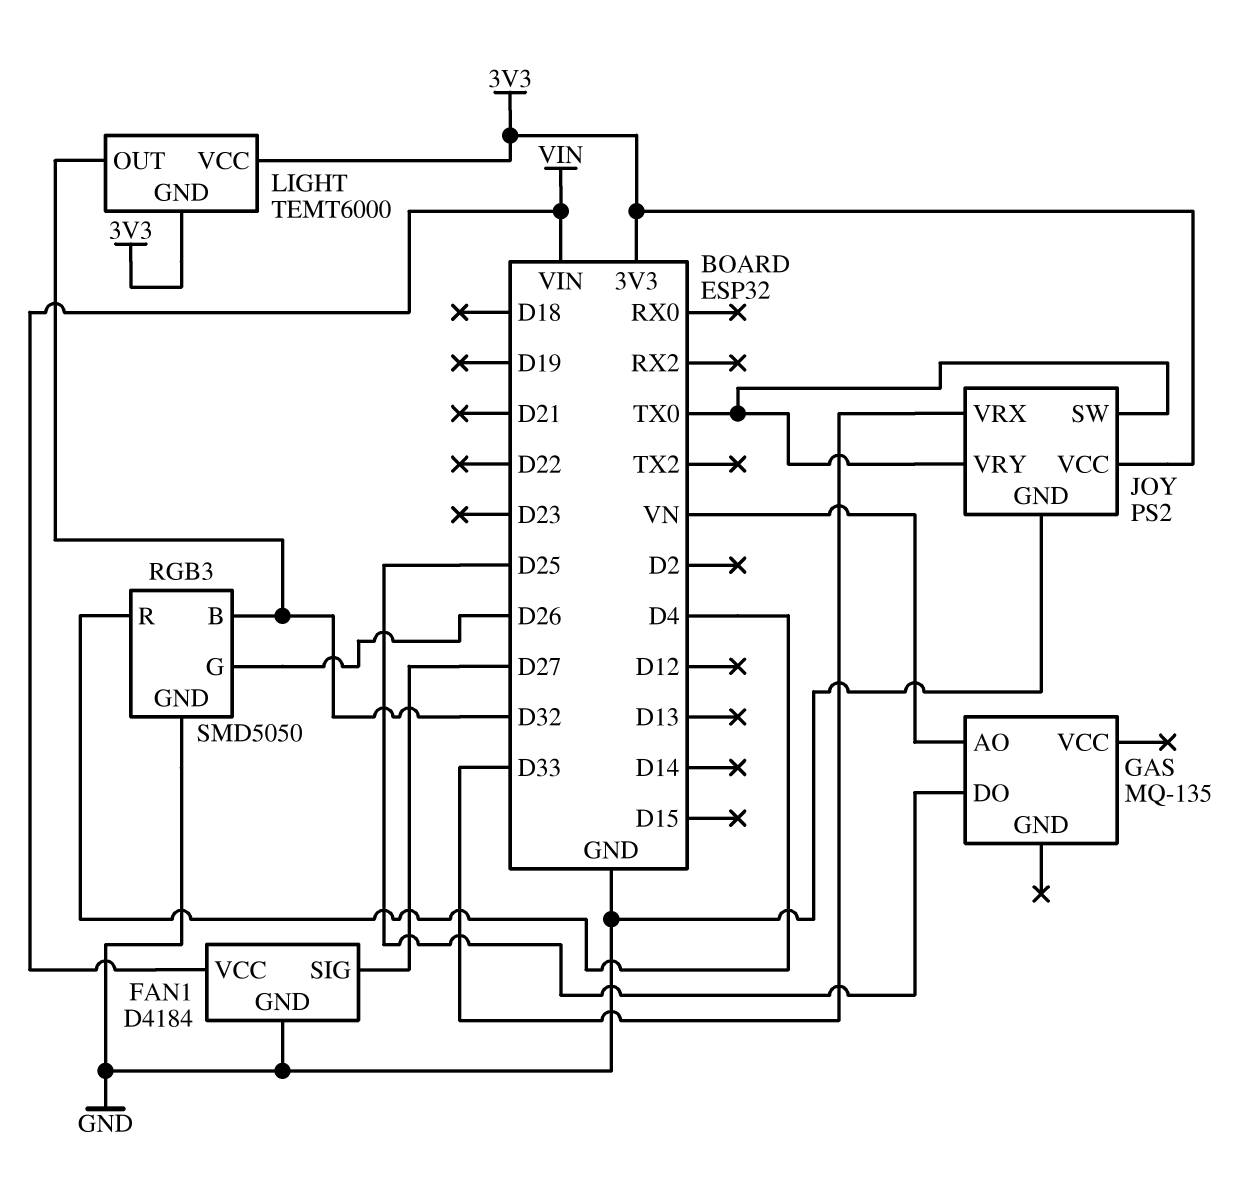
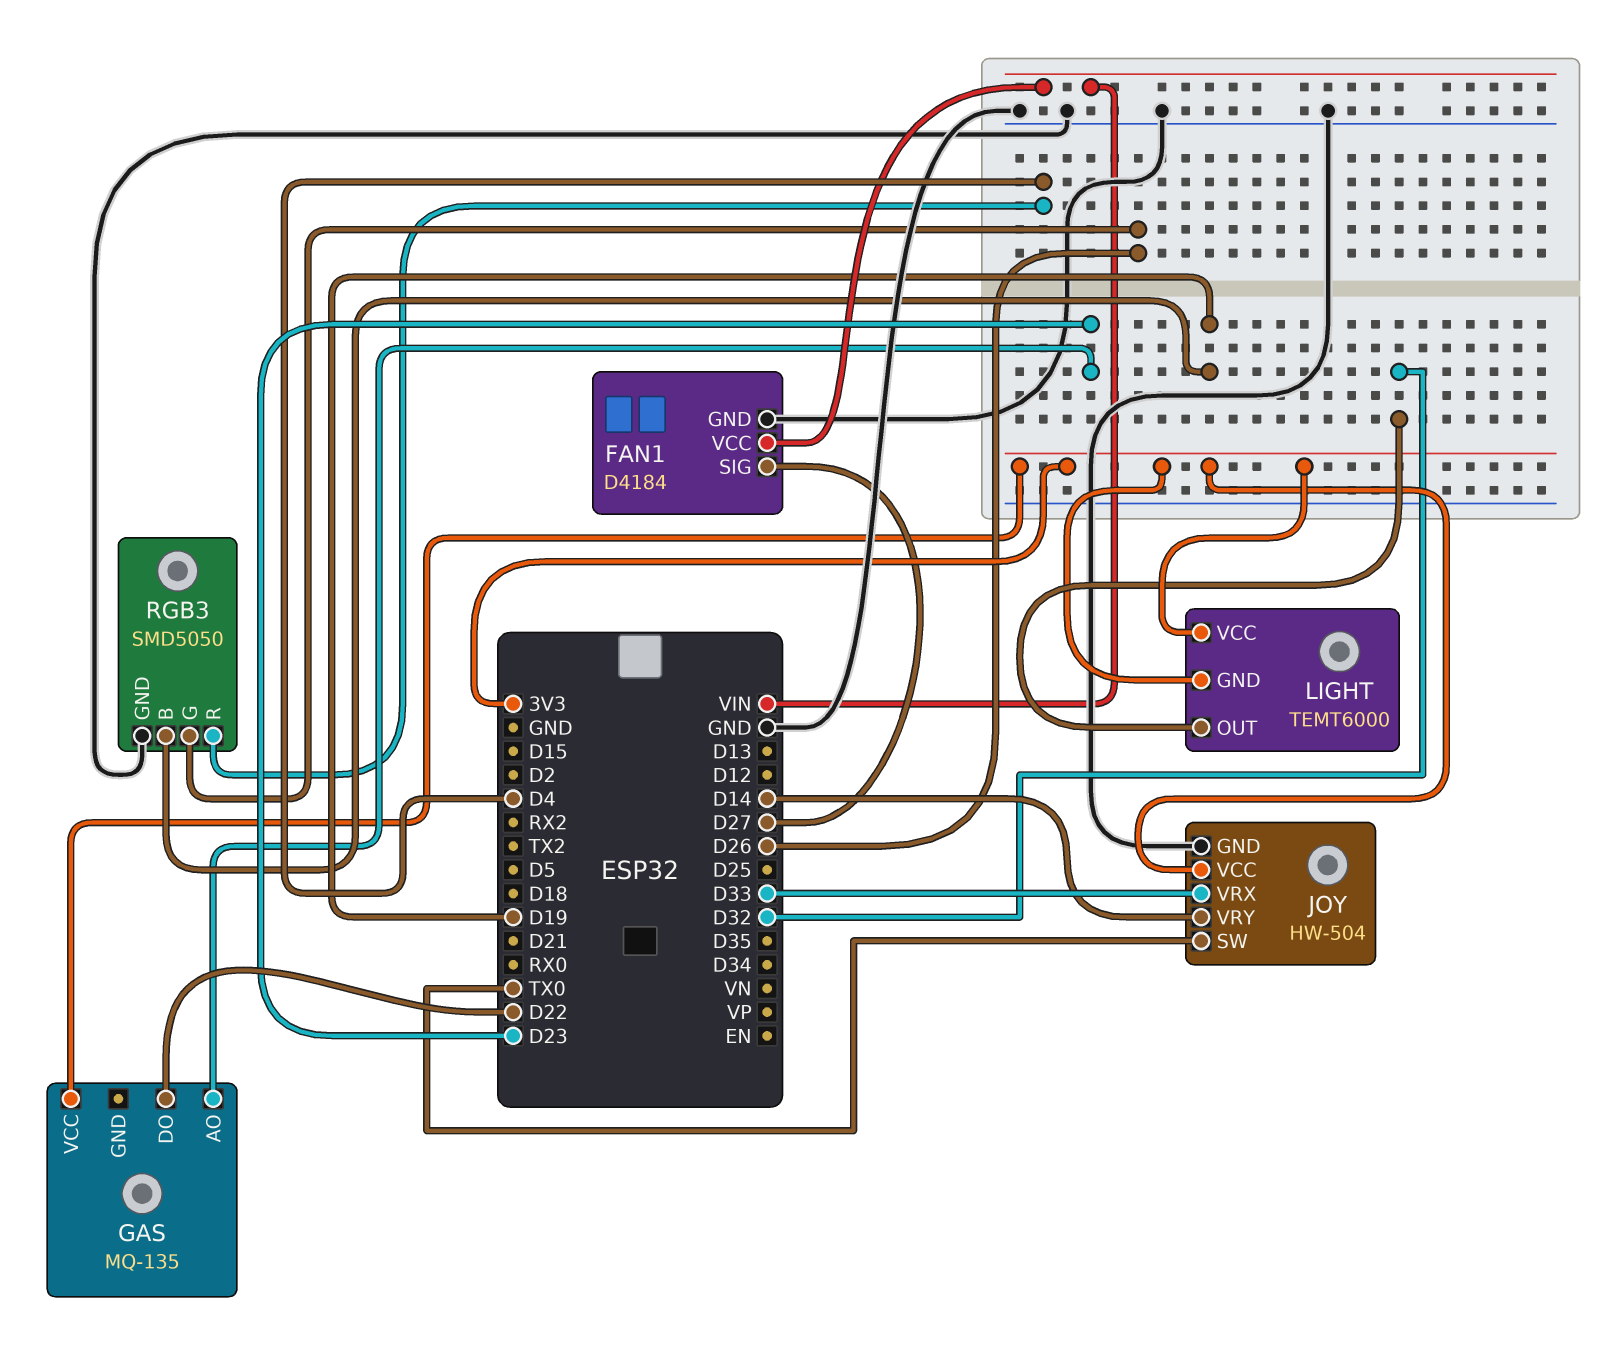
GAS pin AO: VN -> D23
GAS pin DO: D25 -> D22
GAS pin VCC: none -> 3V3
JOY: PS2 -> HW-504
JOY pin VRY: TX0 -> D14
RGB3 pin B: D32 -> D19

